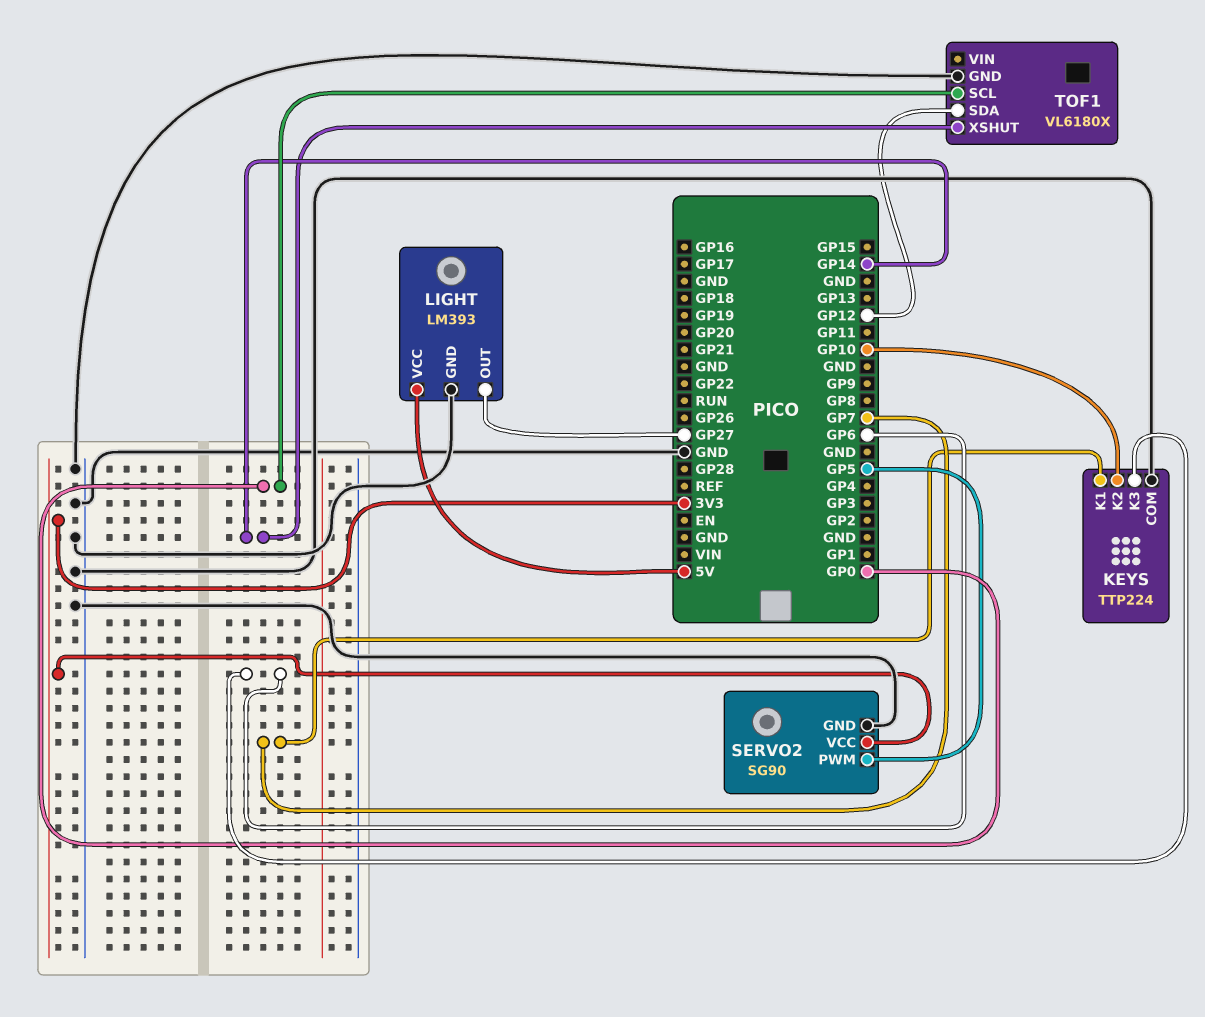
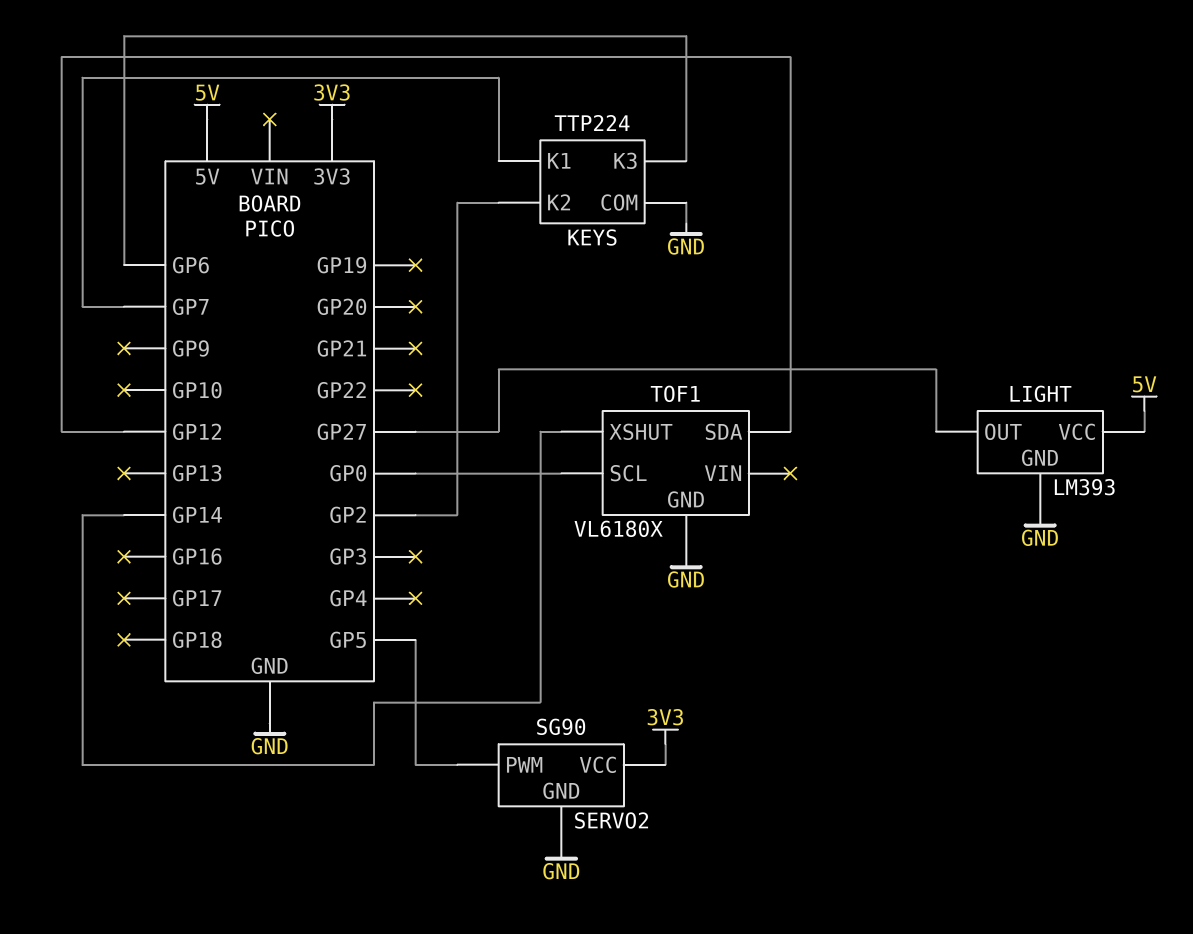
KEYS pin K2: GP10 -> GP2

